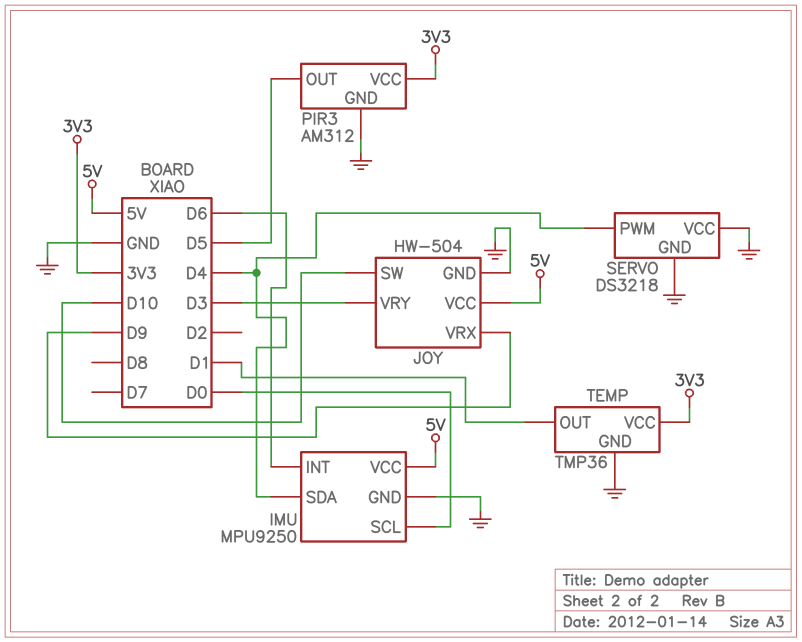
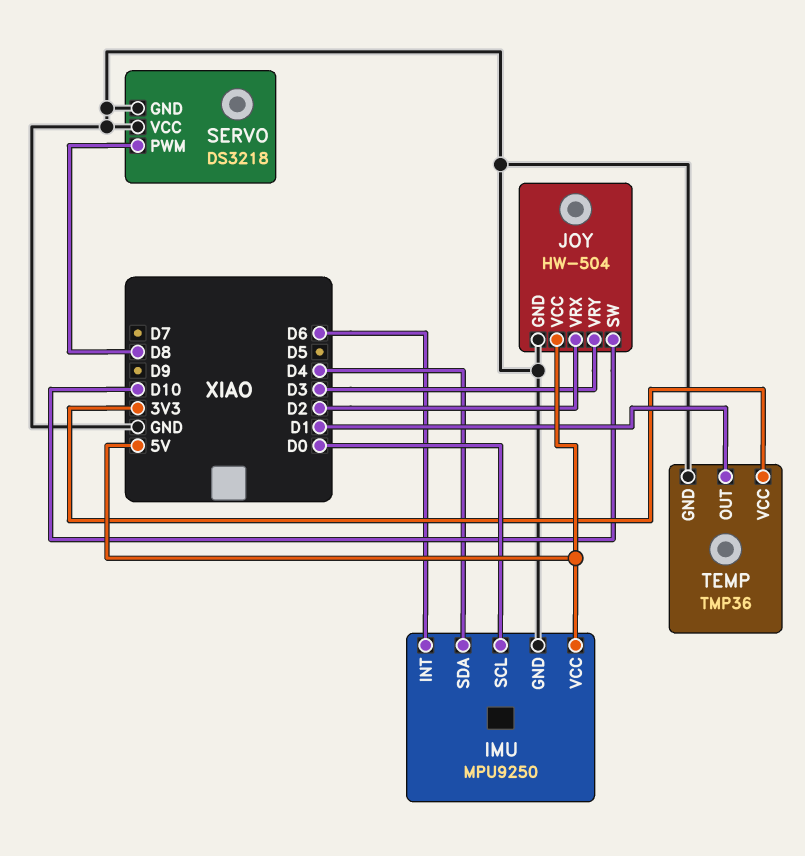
JOY pin VRX: D9 -> D2
PIR3: AM312 -> none
PIR3 pin GND: GND -> none
PIR3 pin OUT: D5 -> none
PIR3 pin VCC: 3V3 -> none
SERVO pin PWM: D4 -> D8

